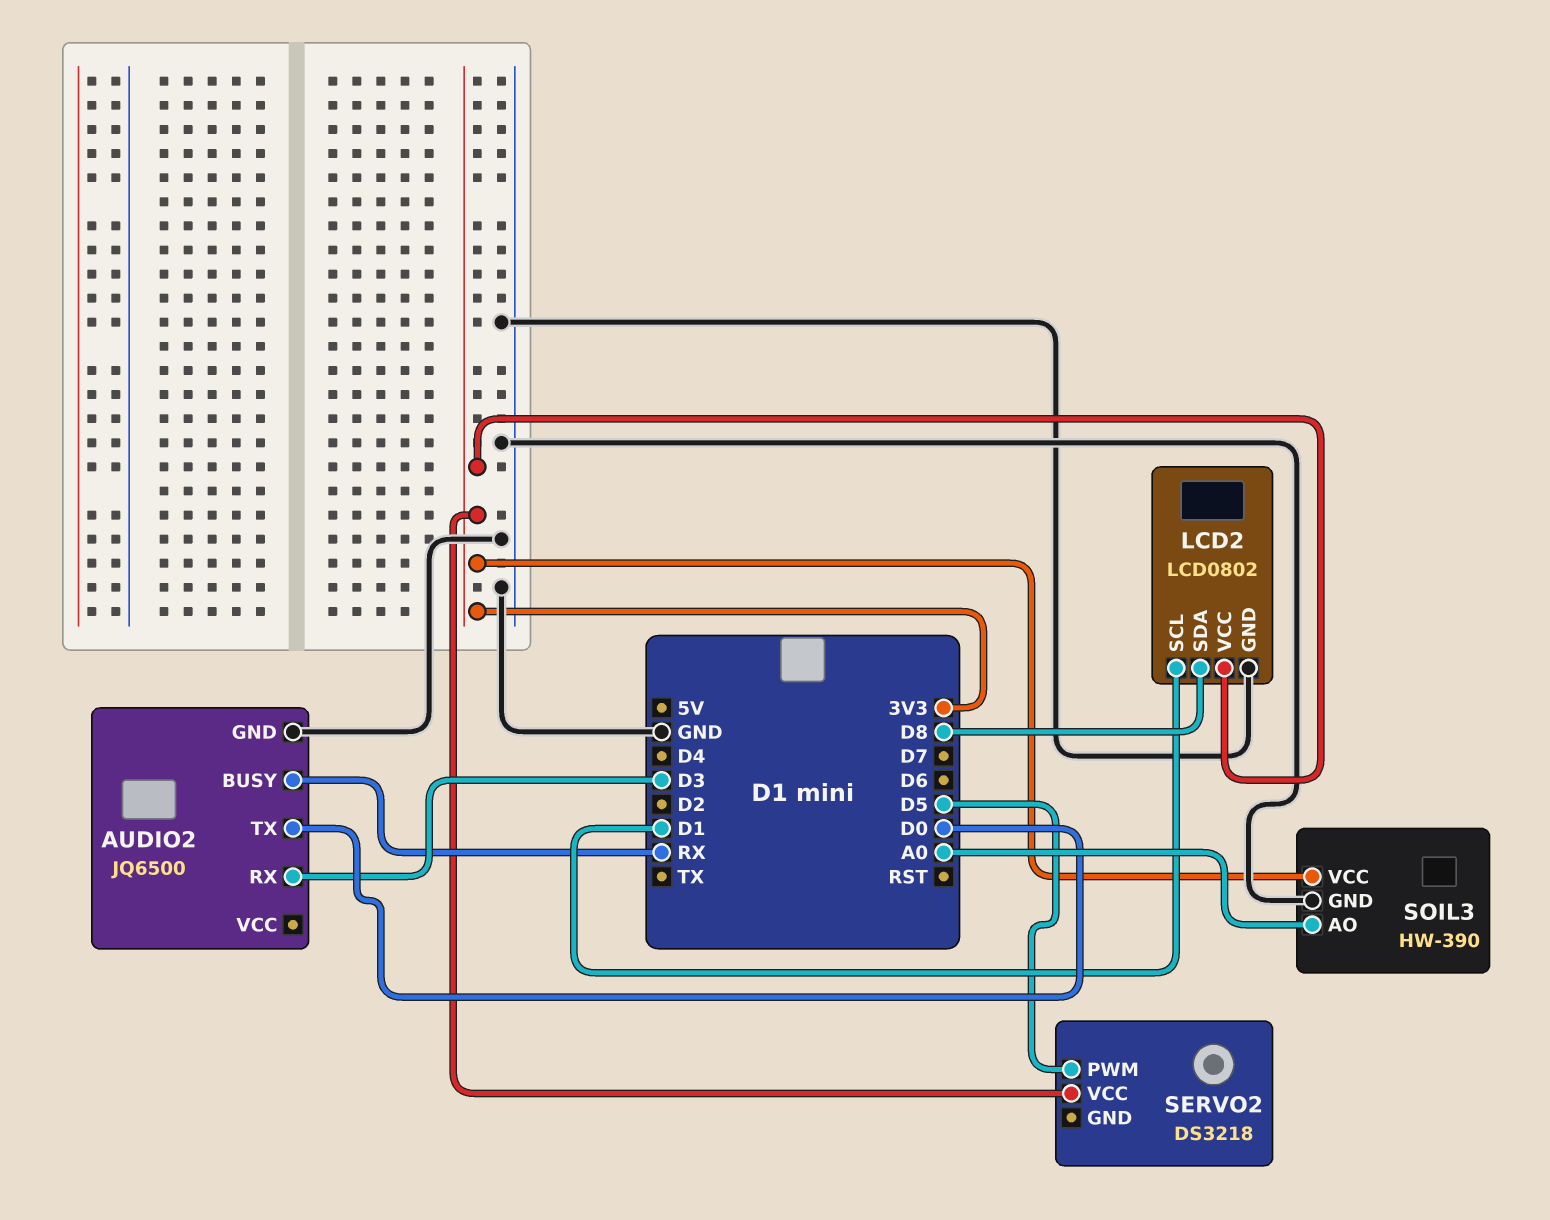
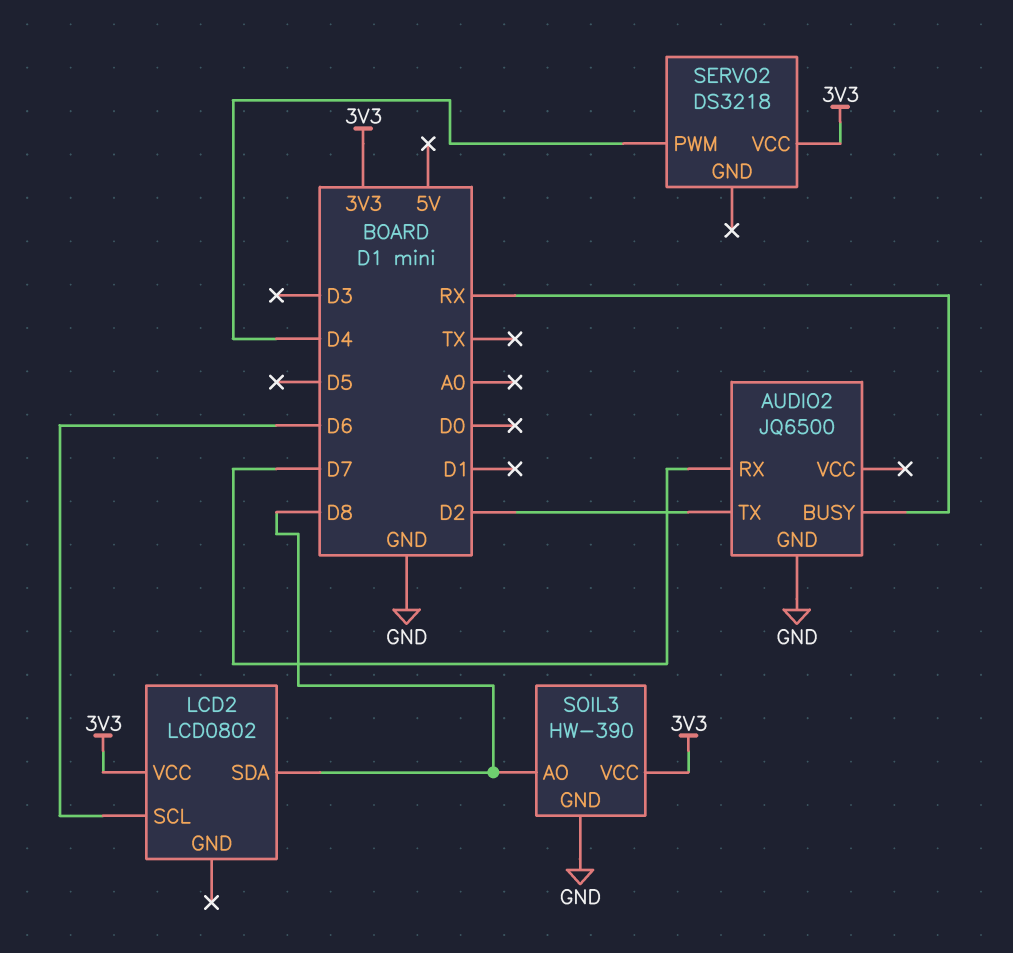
AUDIO2 pin RX: D3 -> D7
AUDIO2 pin TX: D0 -> D2
LCD2 pin GND: GND -> none
LCD2 pin SCL: D1 -> D6
SERVO2 pin PWM: D5 -> D4
SOIL3 pin AO: A0 -> D8

